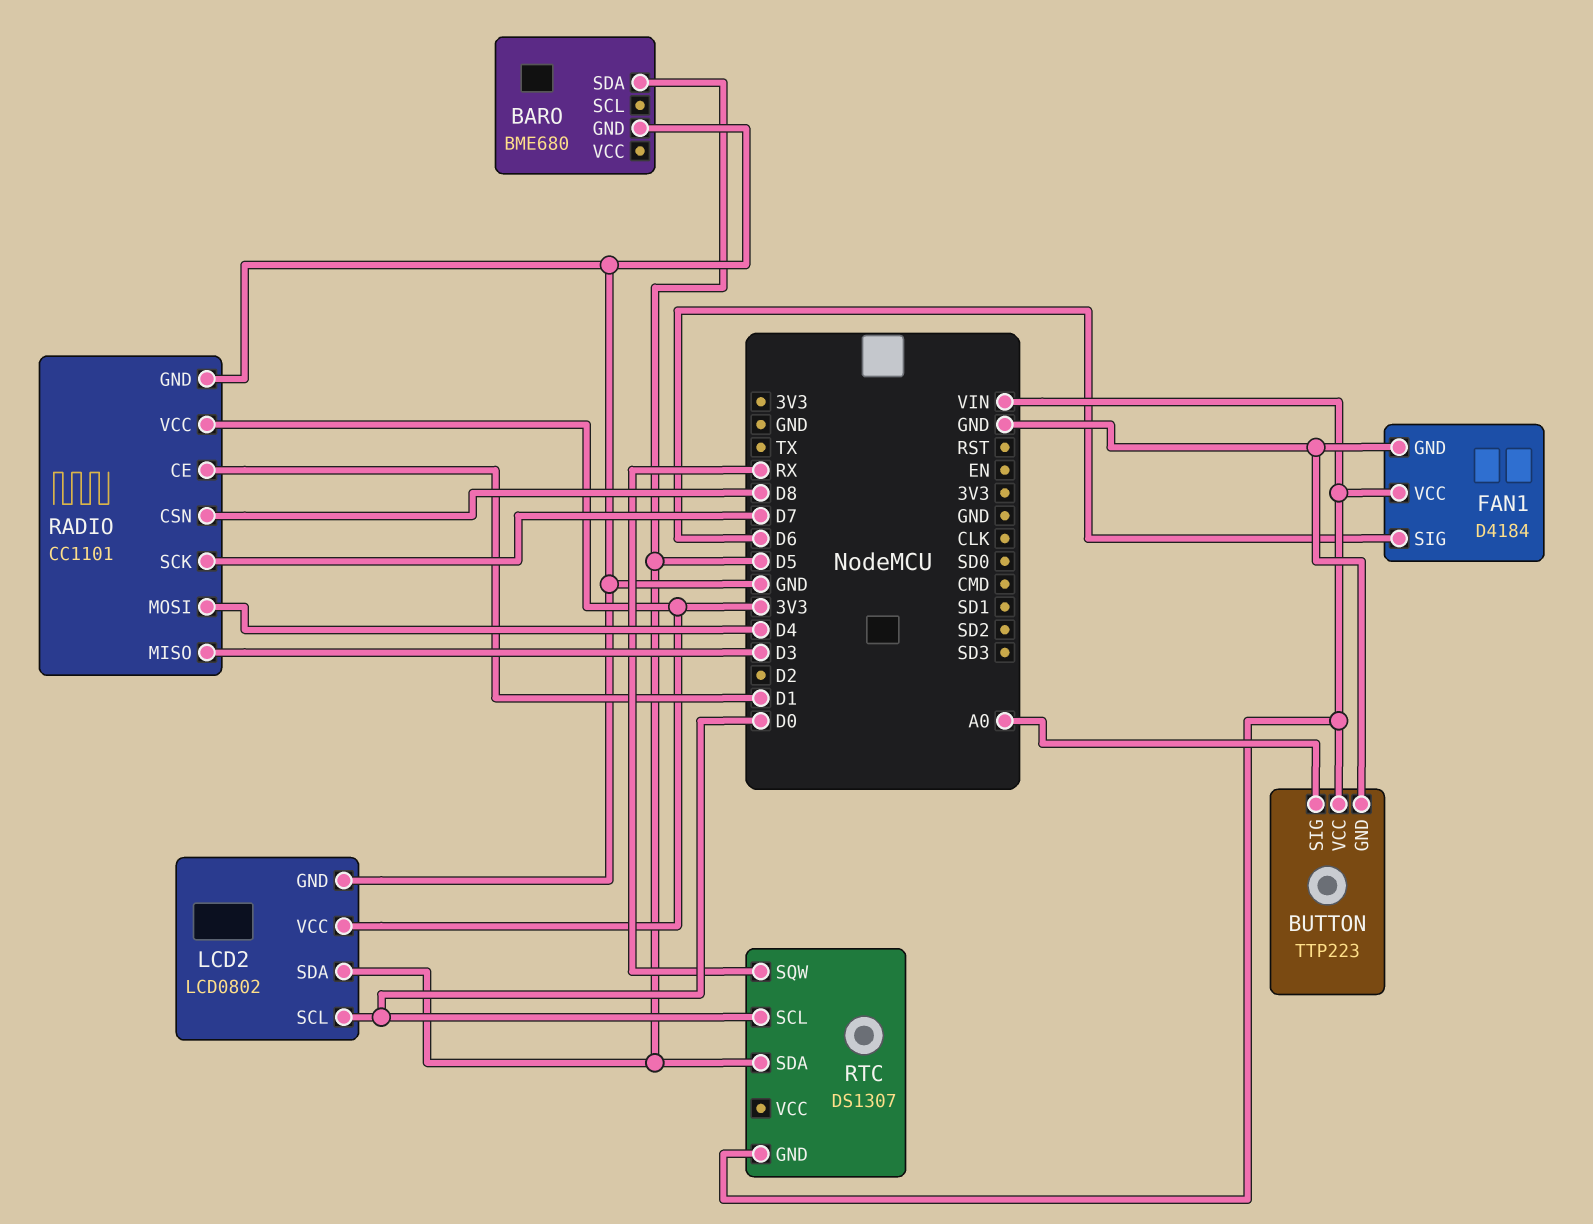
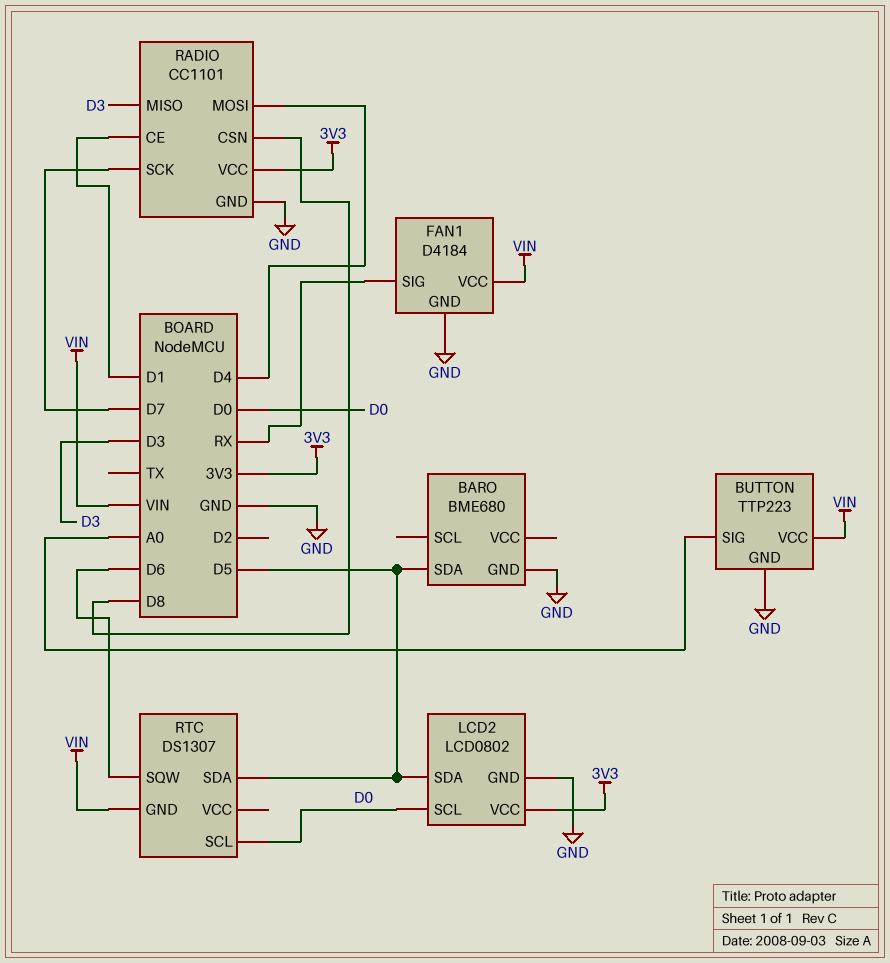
FAN1 pin SIG: D6 -> RX
RTC pin SQW: RX -> D6

